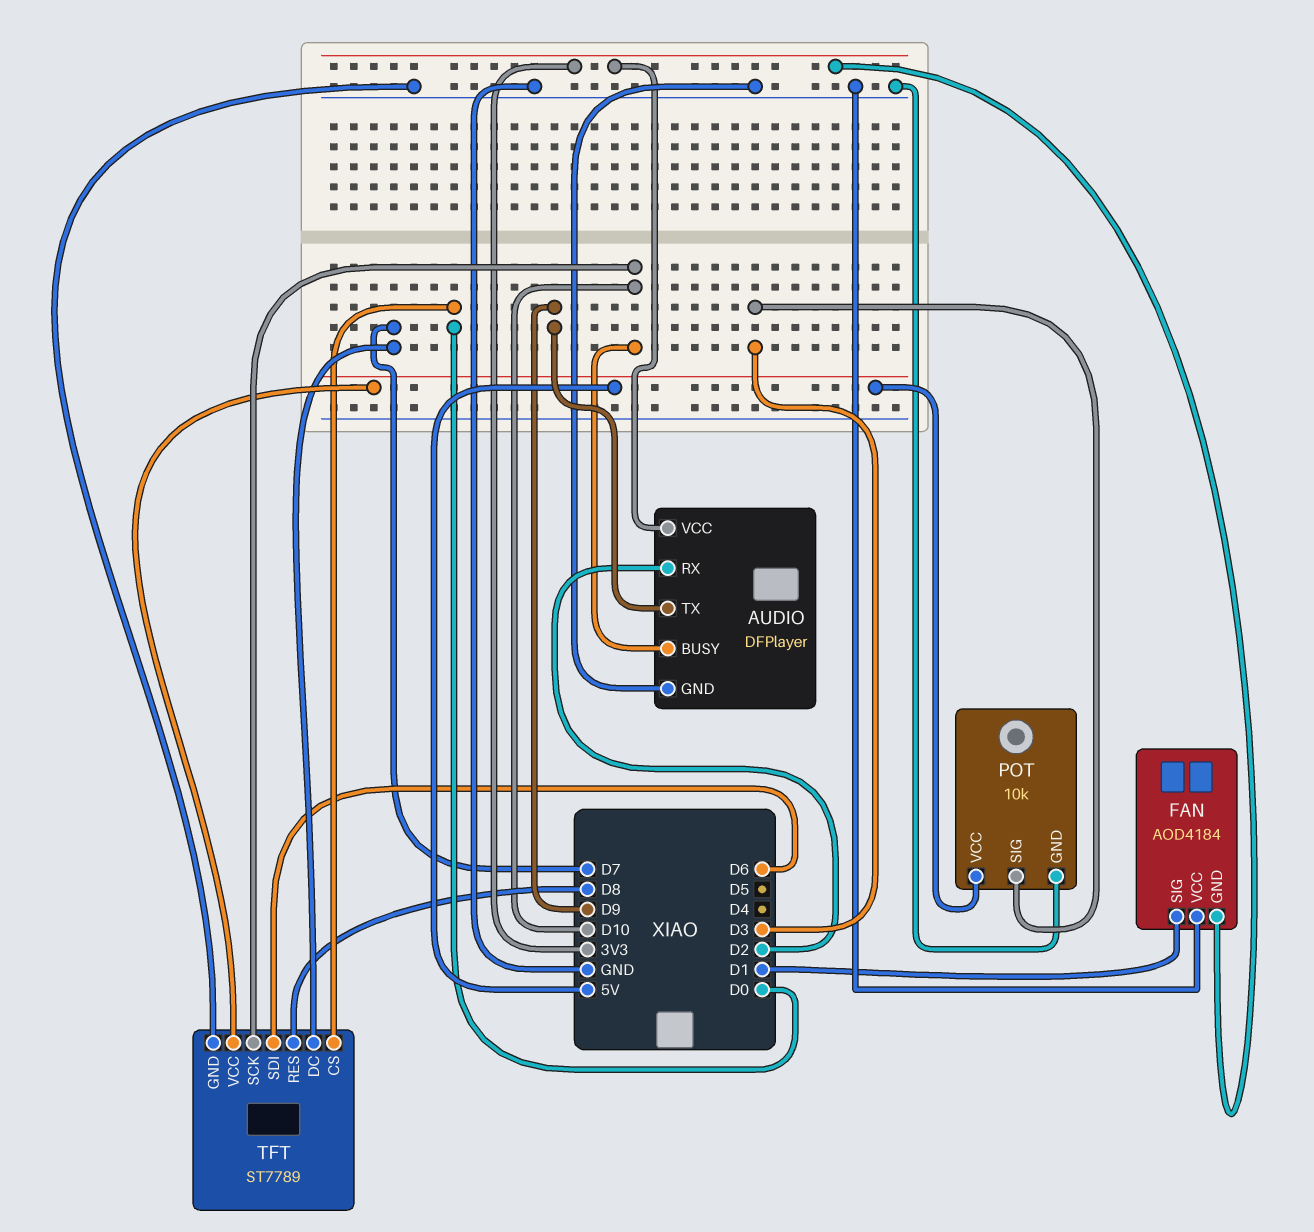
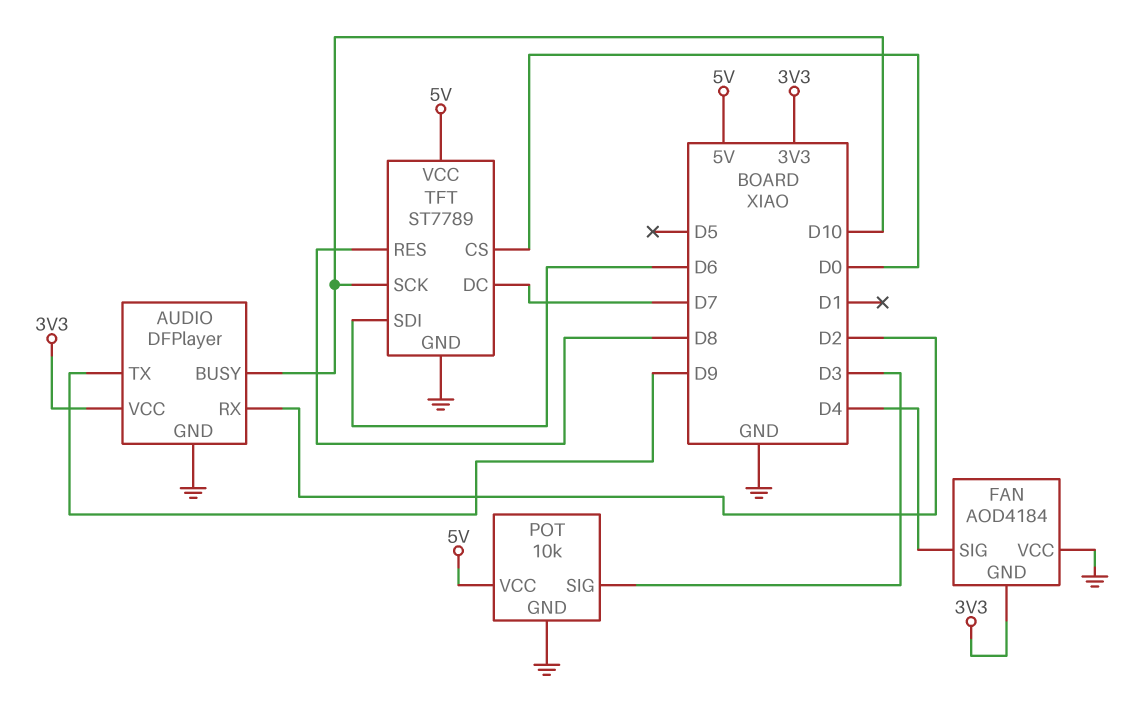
FAN pin SIG: D1 -> D4

